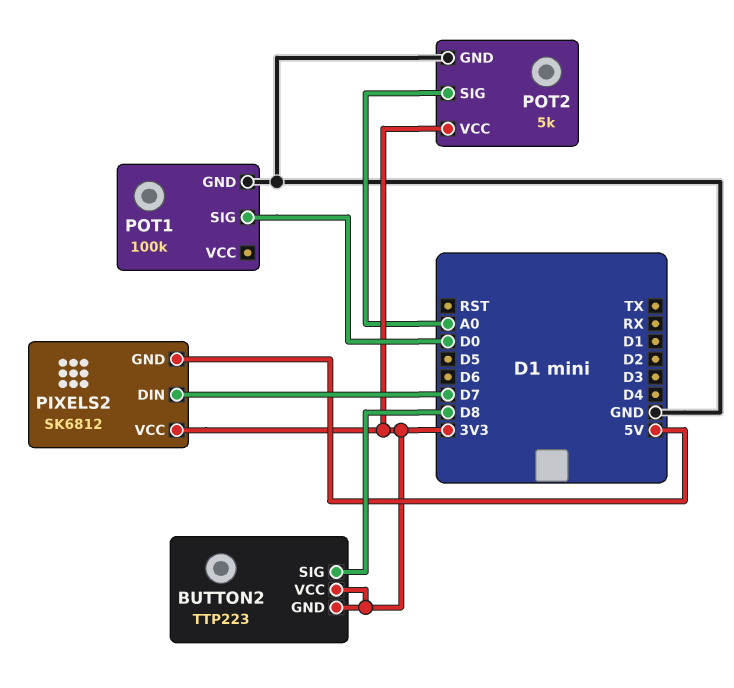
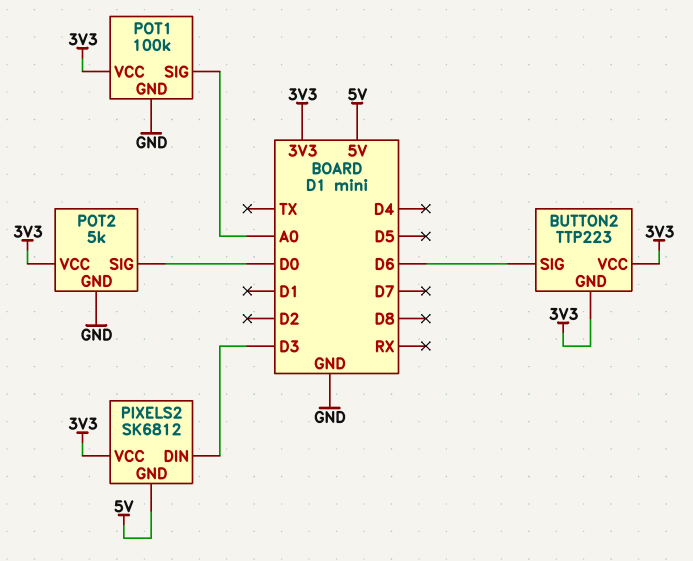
BUTTON2 pin SIG: D8 -> D6
PIXELS2 pin DIN: D7 -> D3
POT1 pin SIG: D0 -> A0
POT1 pin VCC: none -> 3V3
POT2 pin SIG: A0 -> D0

